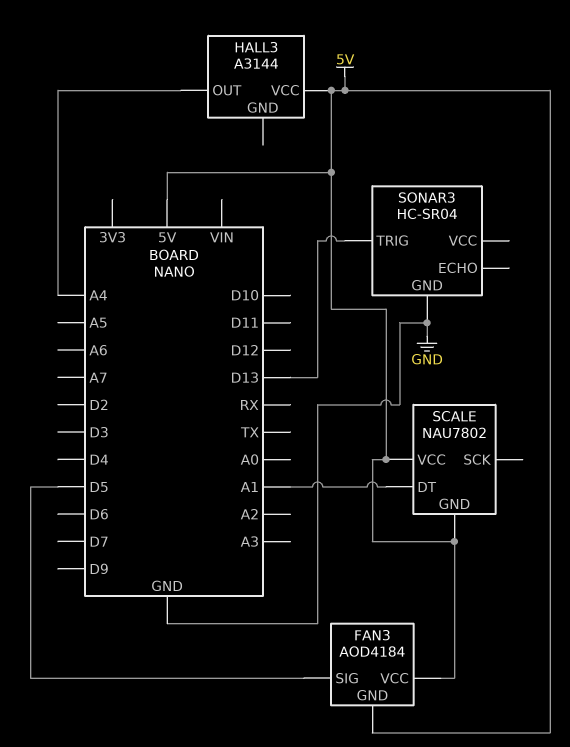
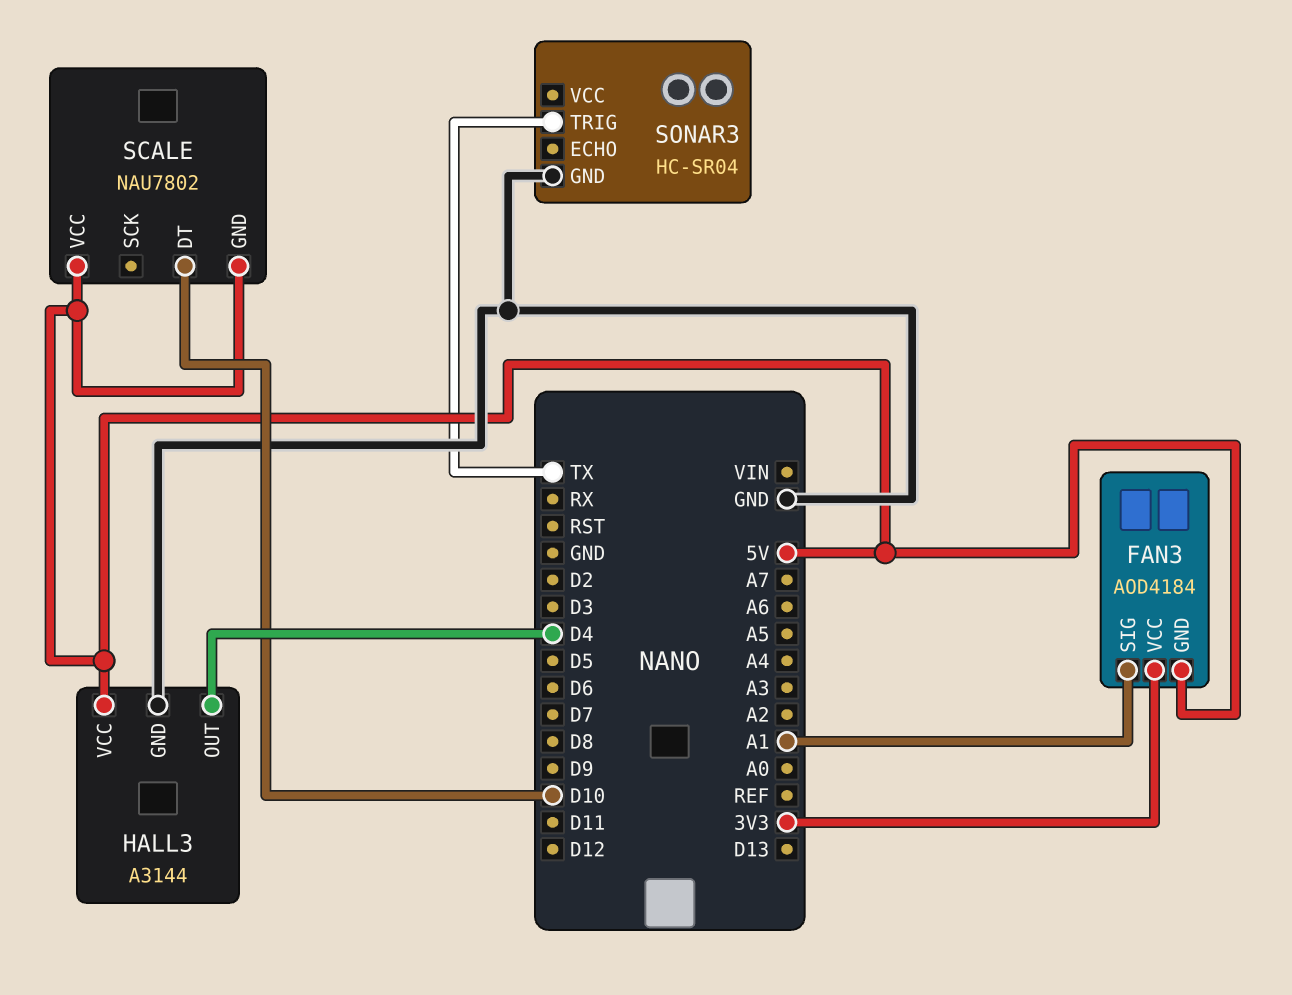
FAN3 pin SIG: D5 -> A1
FAN3 pin VCC: 5V -> 3V3
HALL3 pin GND: none -> GND
HALL3 pin OUT: A4 -> D4
SCALE pin DT: A1 -> D10
SONAR3 pin TRIG: D13 -> TX

